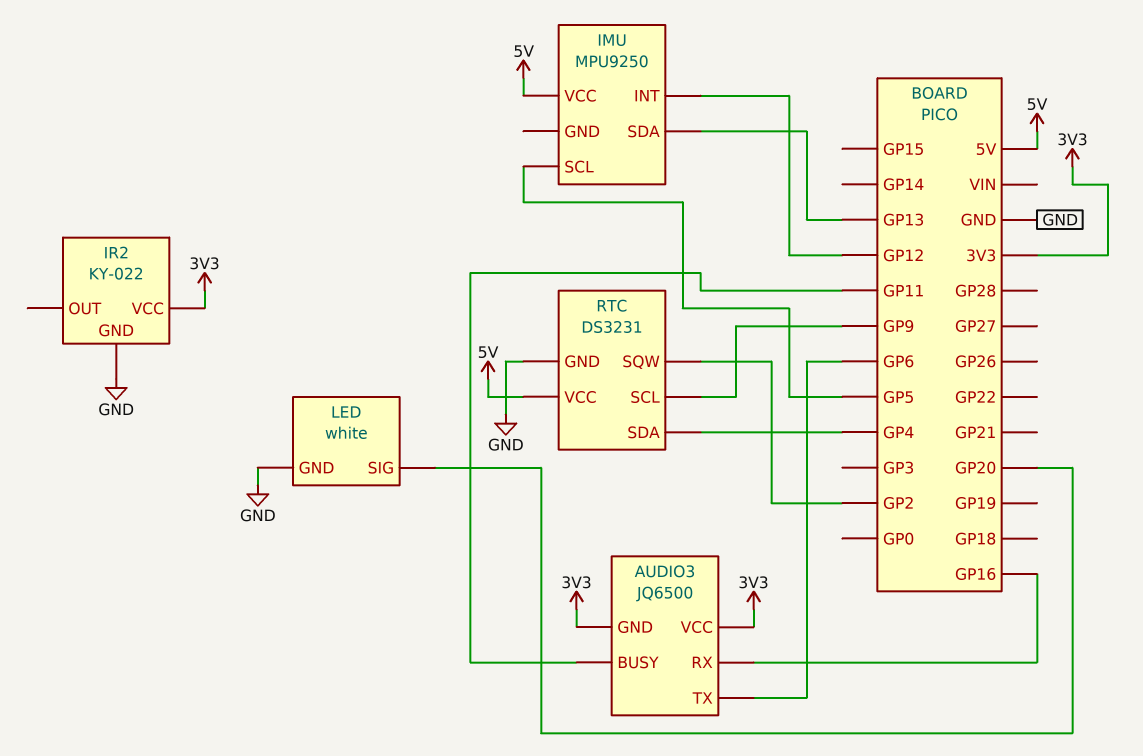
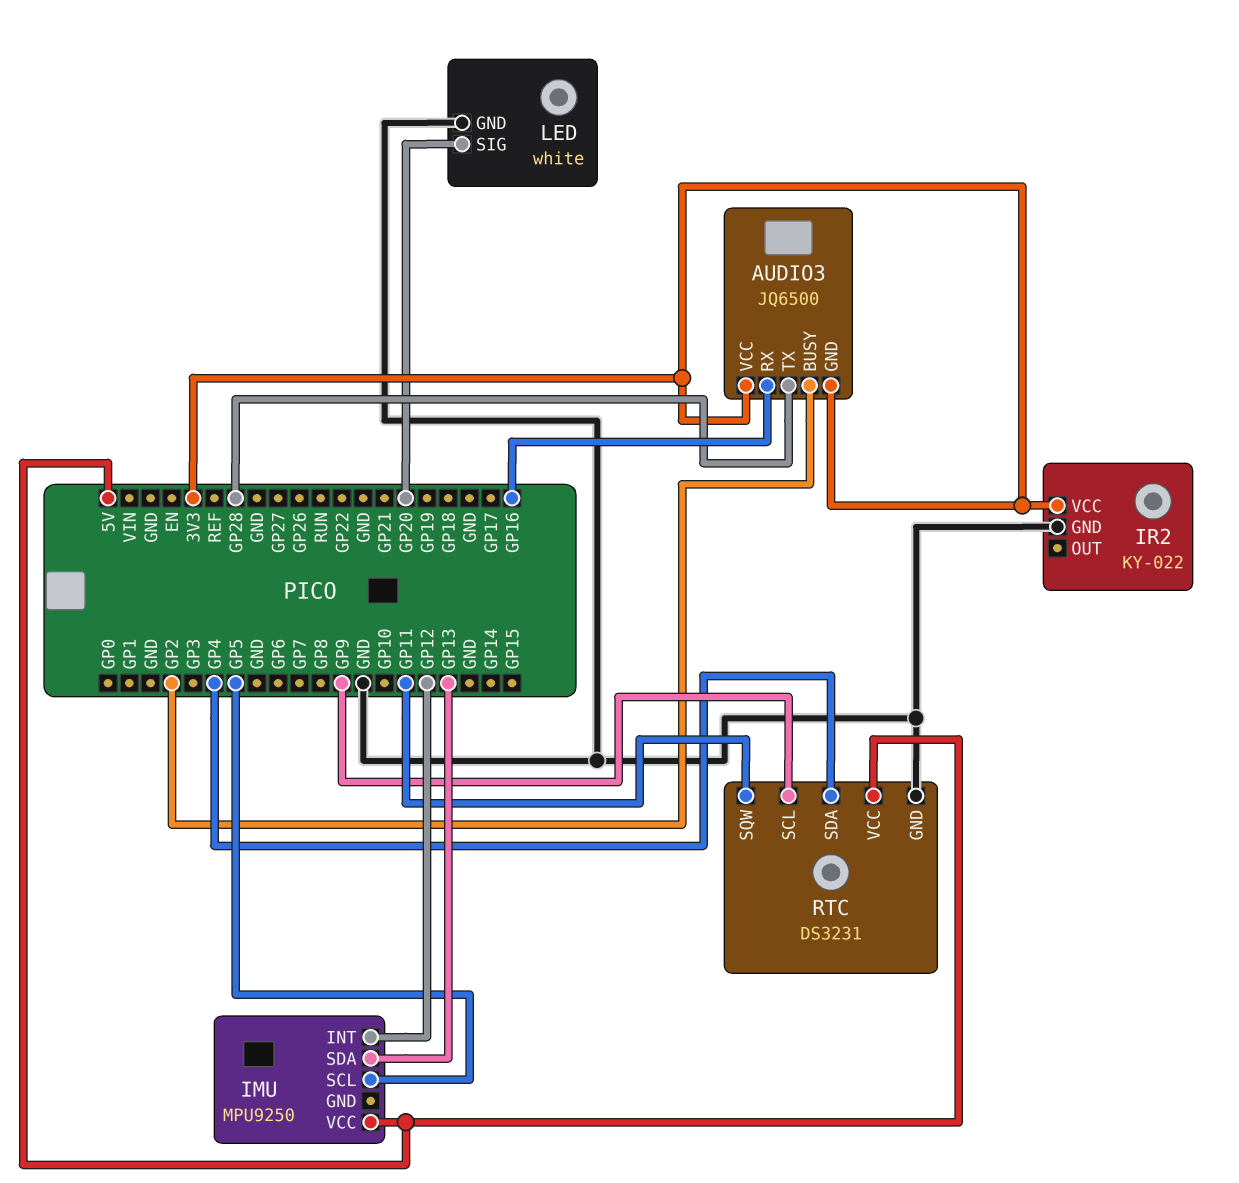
AUDIO3 pin BUSY: GP11 -> GP2
AUDIO3 pin TX: GP6 -> GP28
RTC pin SQW: GP2 -> GP11

